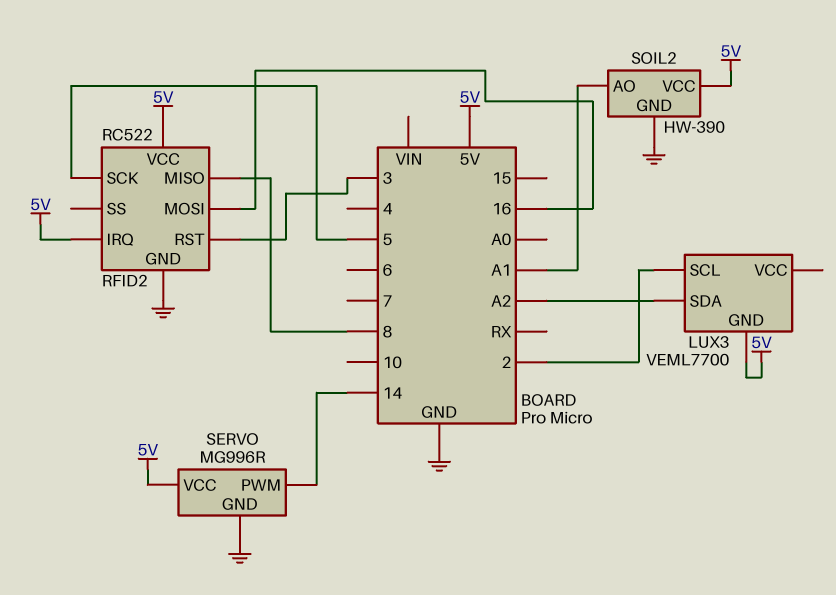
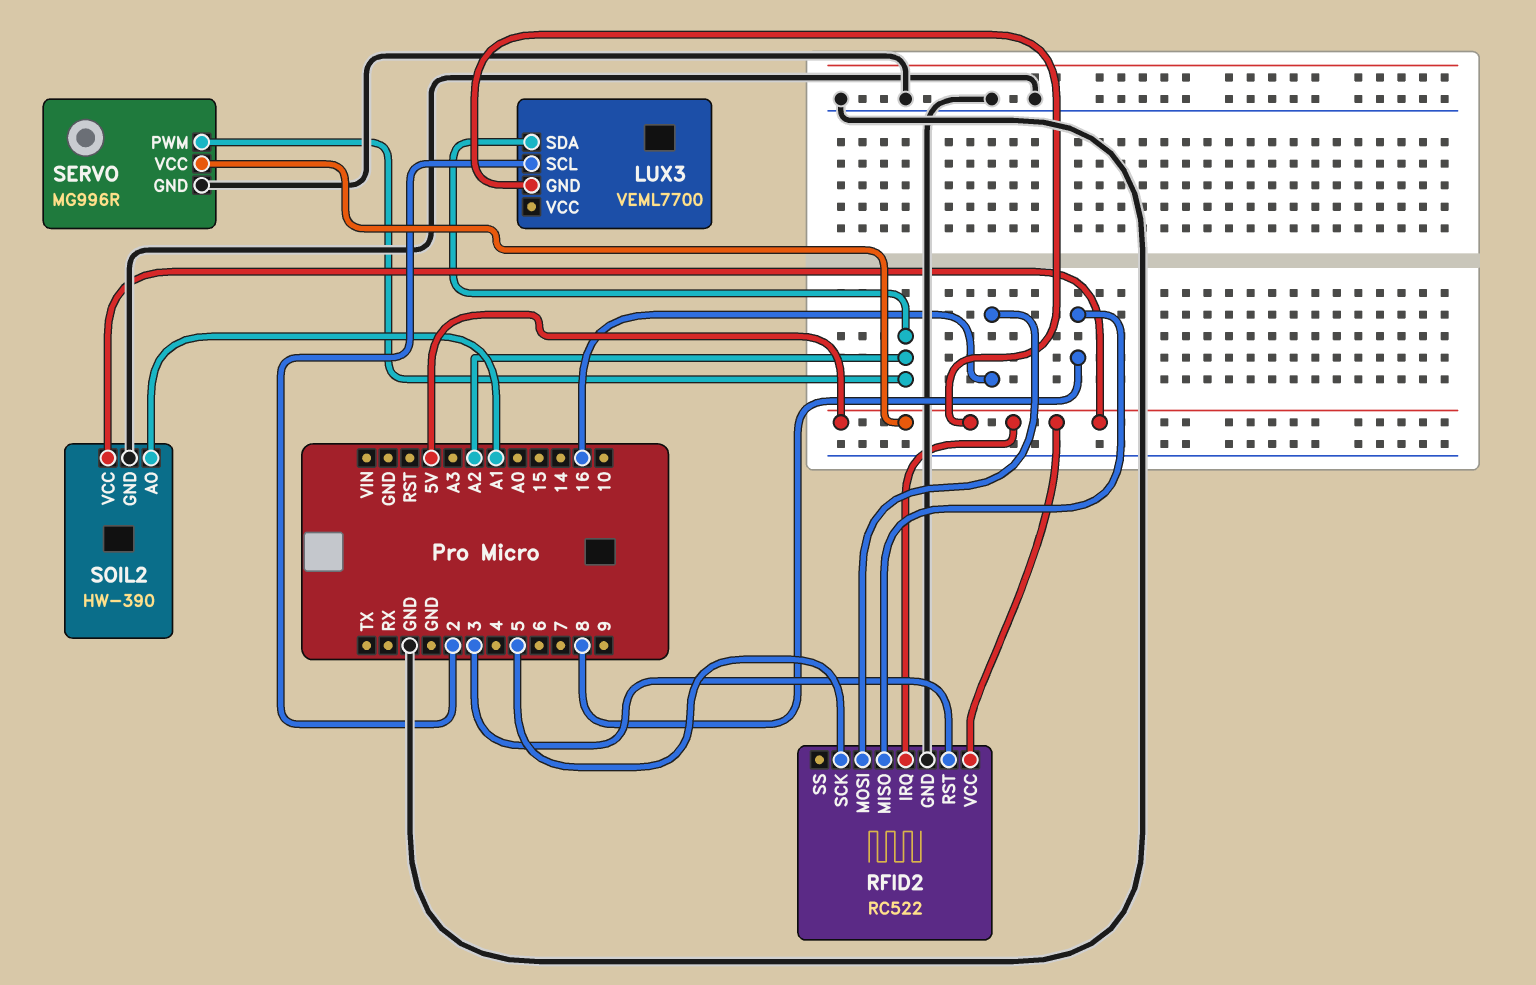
SERVO pin PWM: 14 -> A2

